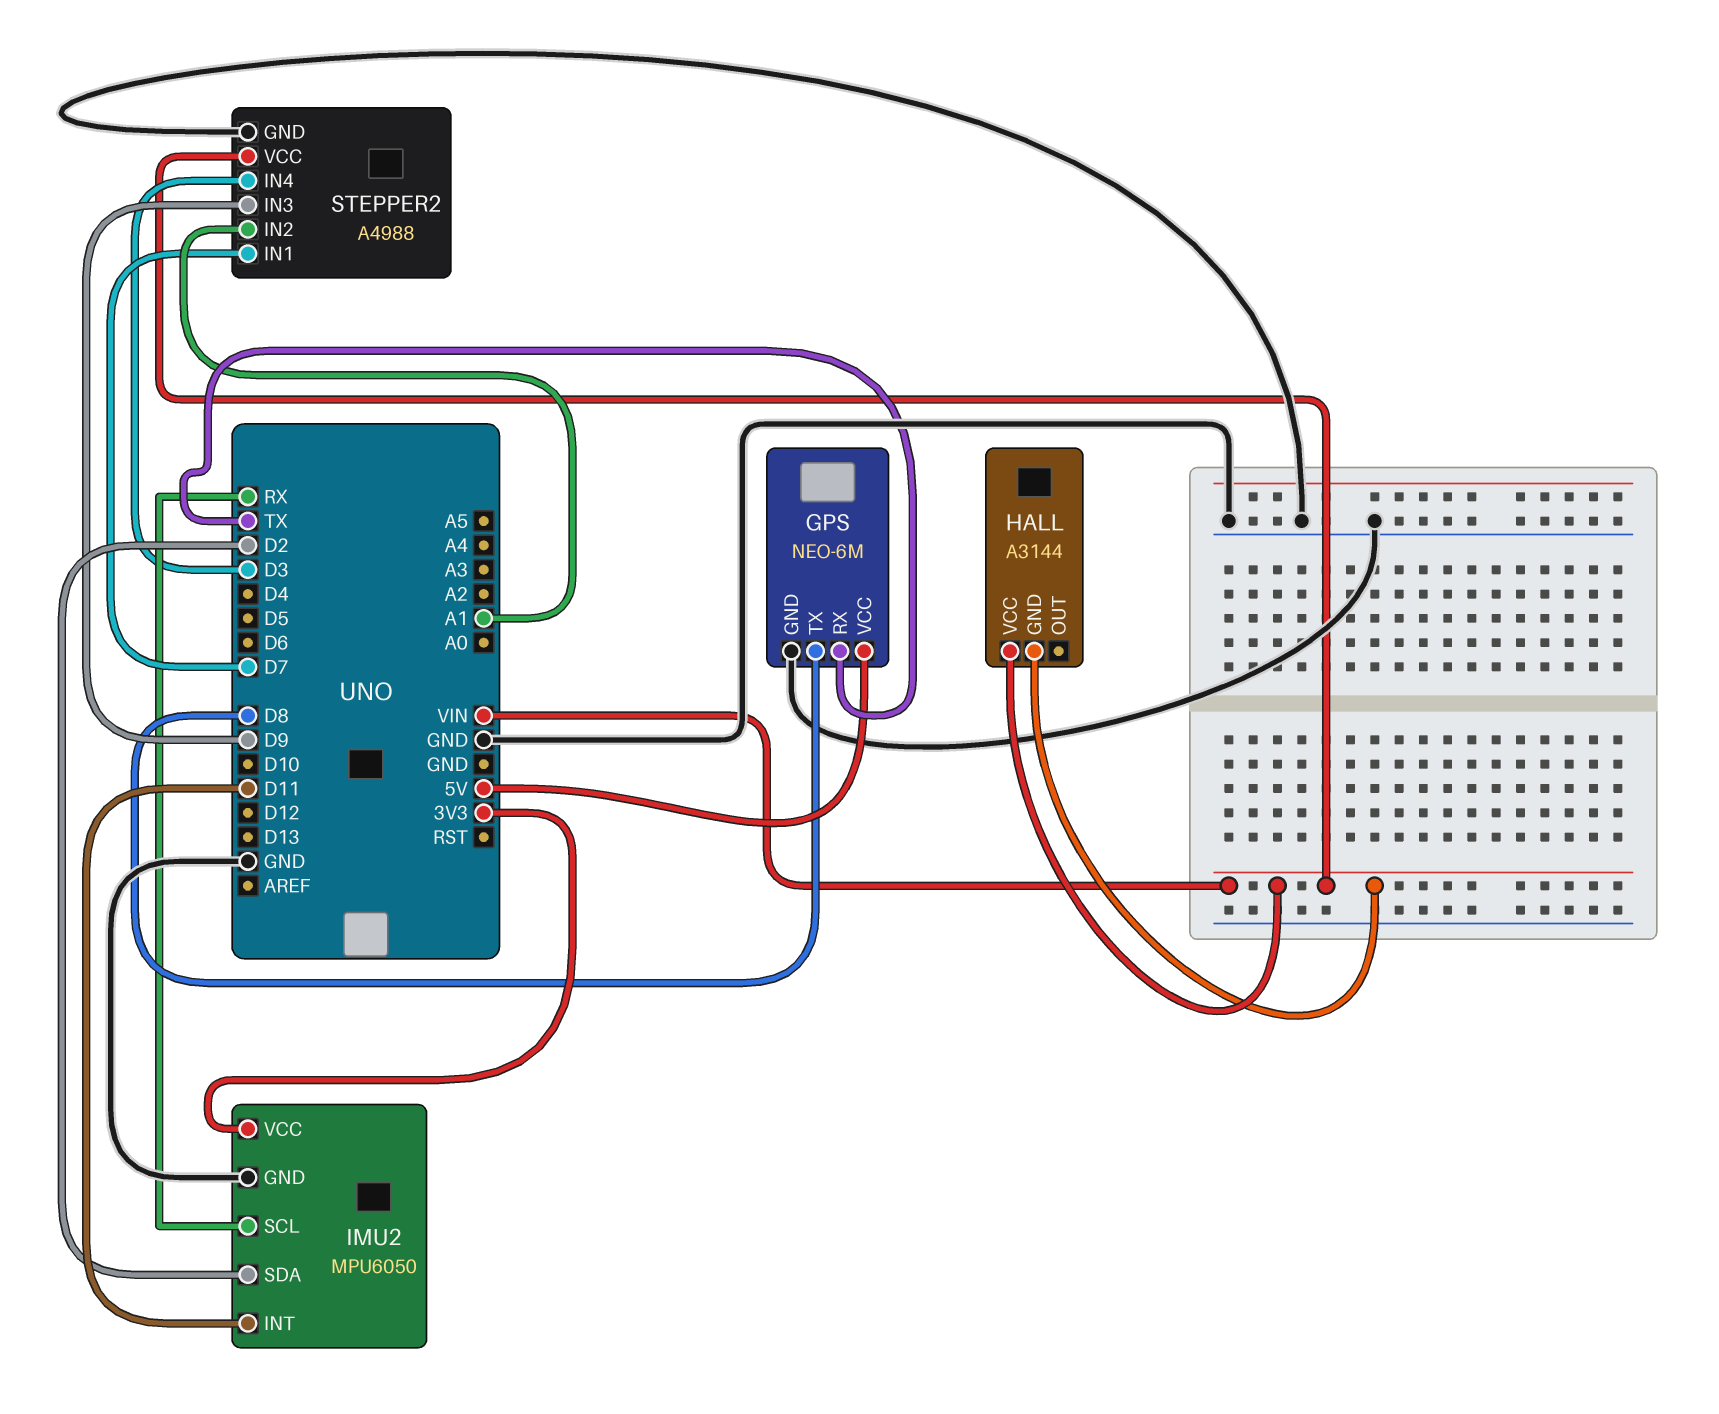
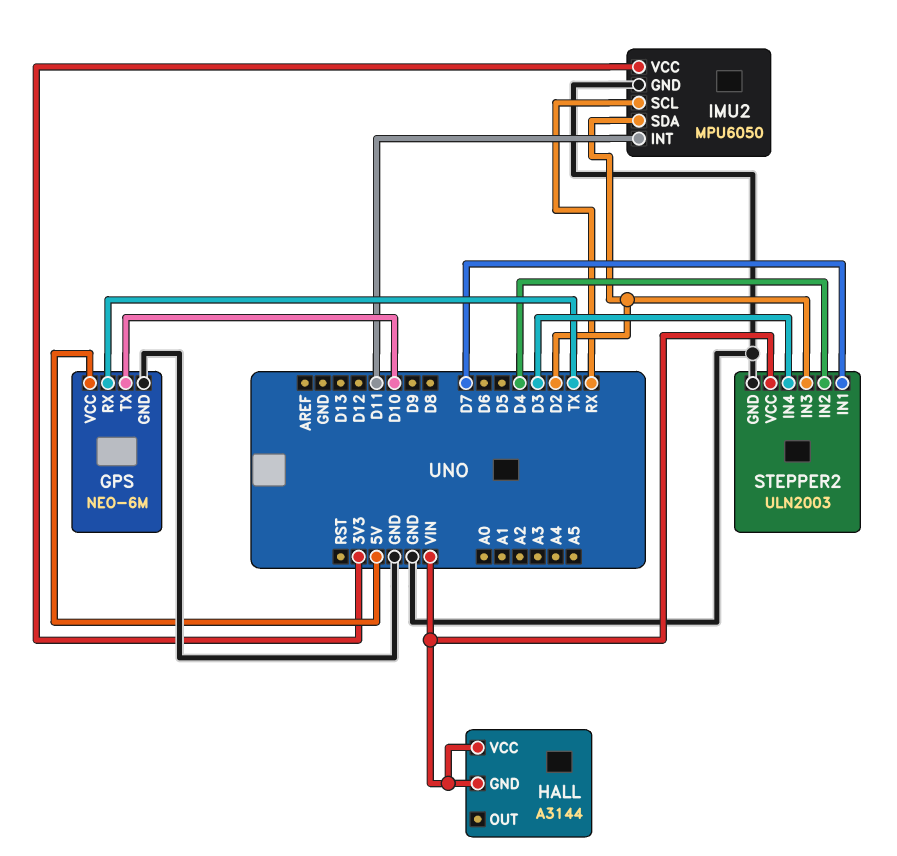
GPS pin TX: D8 -> D10
STEPPER2: A4988 -> ULN2003
STEPPER2 pin IN2: A1 -> D4
STEPPER2 pin IN3: D9 -> D2

